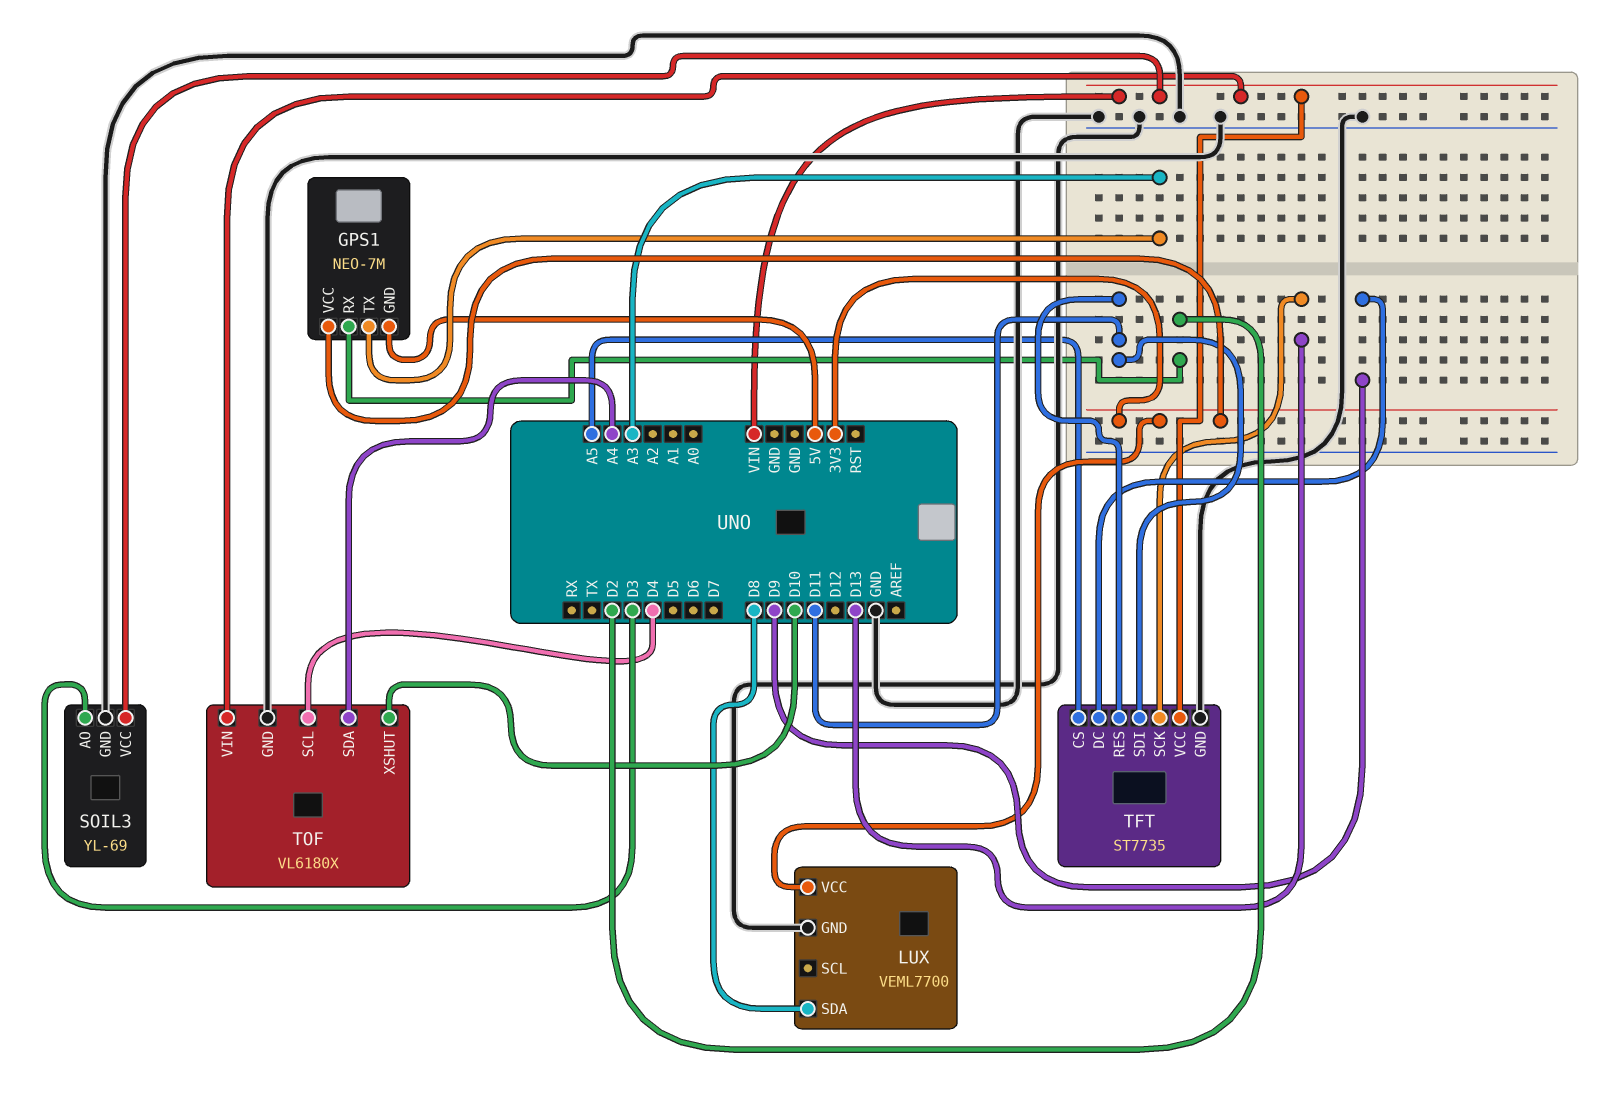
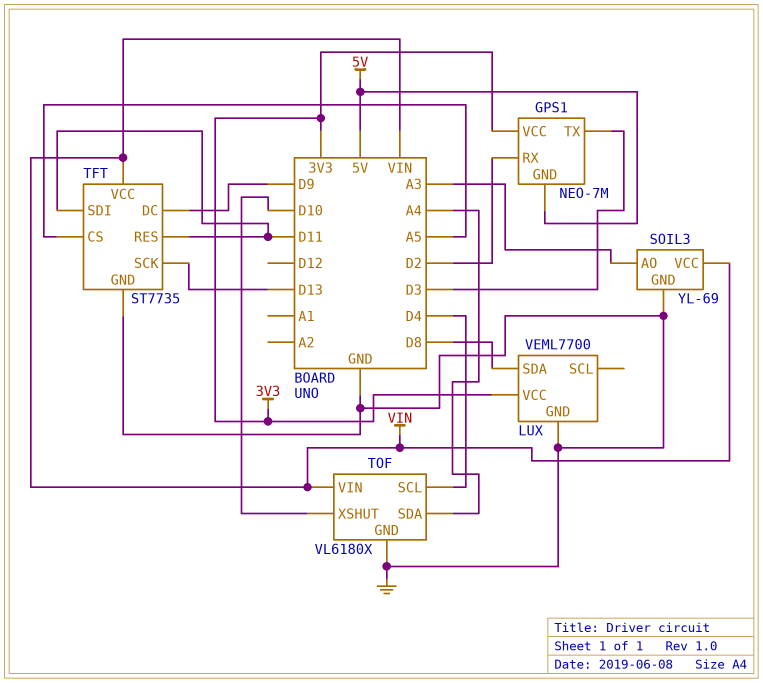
GPS1 pin TX: A3 -> D3
SOIL3 pin AO: D3 -> A3

